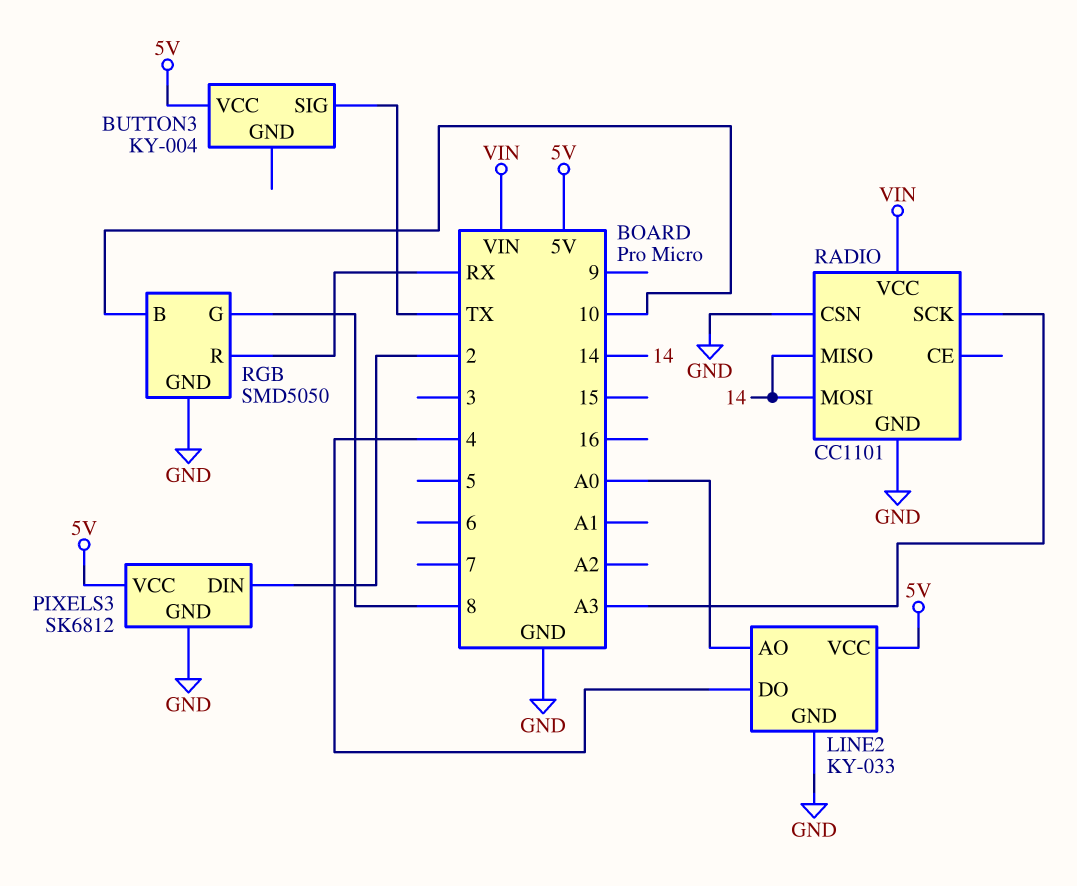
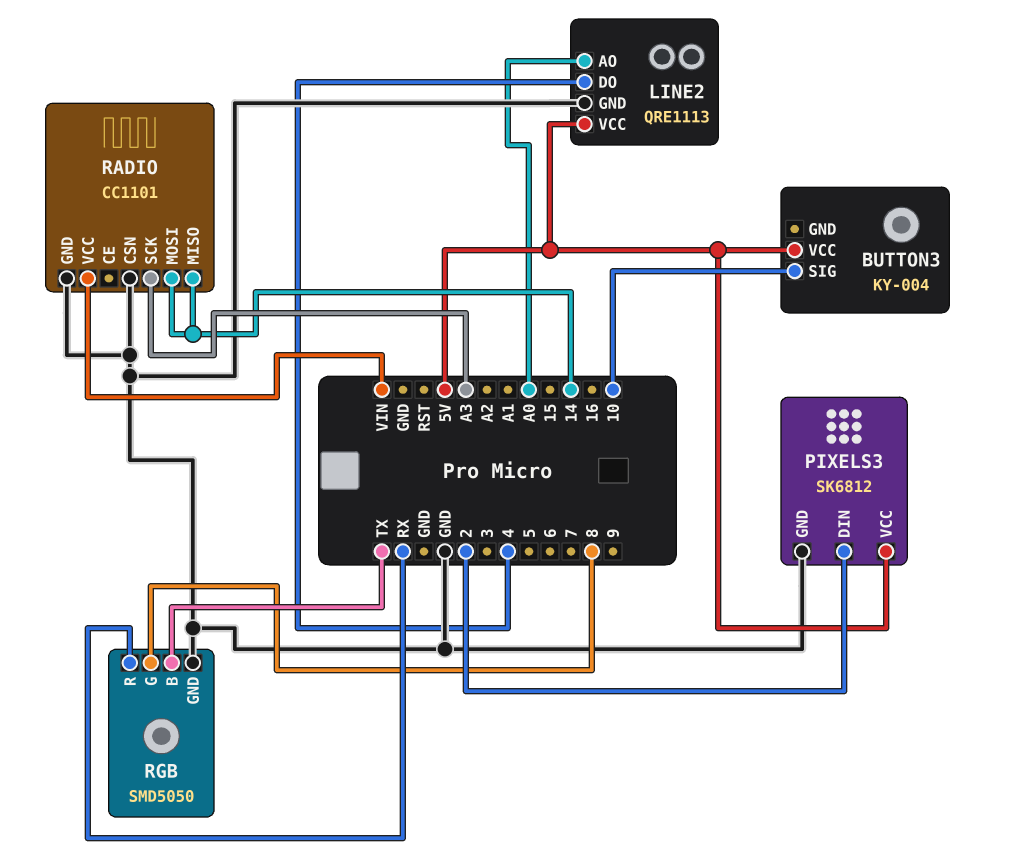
BUTTON3 pin SIG: TX -> 10
LINE2: KY-033 -> QRE1113
RGB pin B: 10 -> TX

